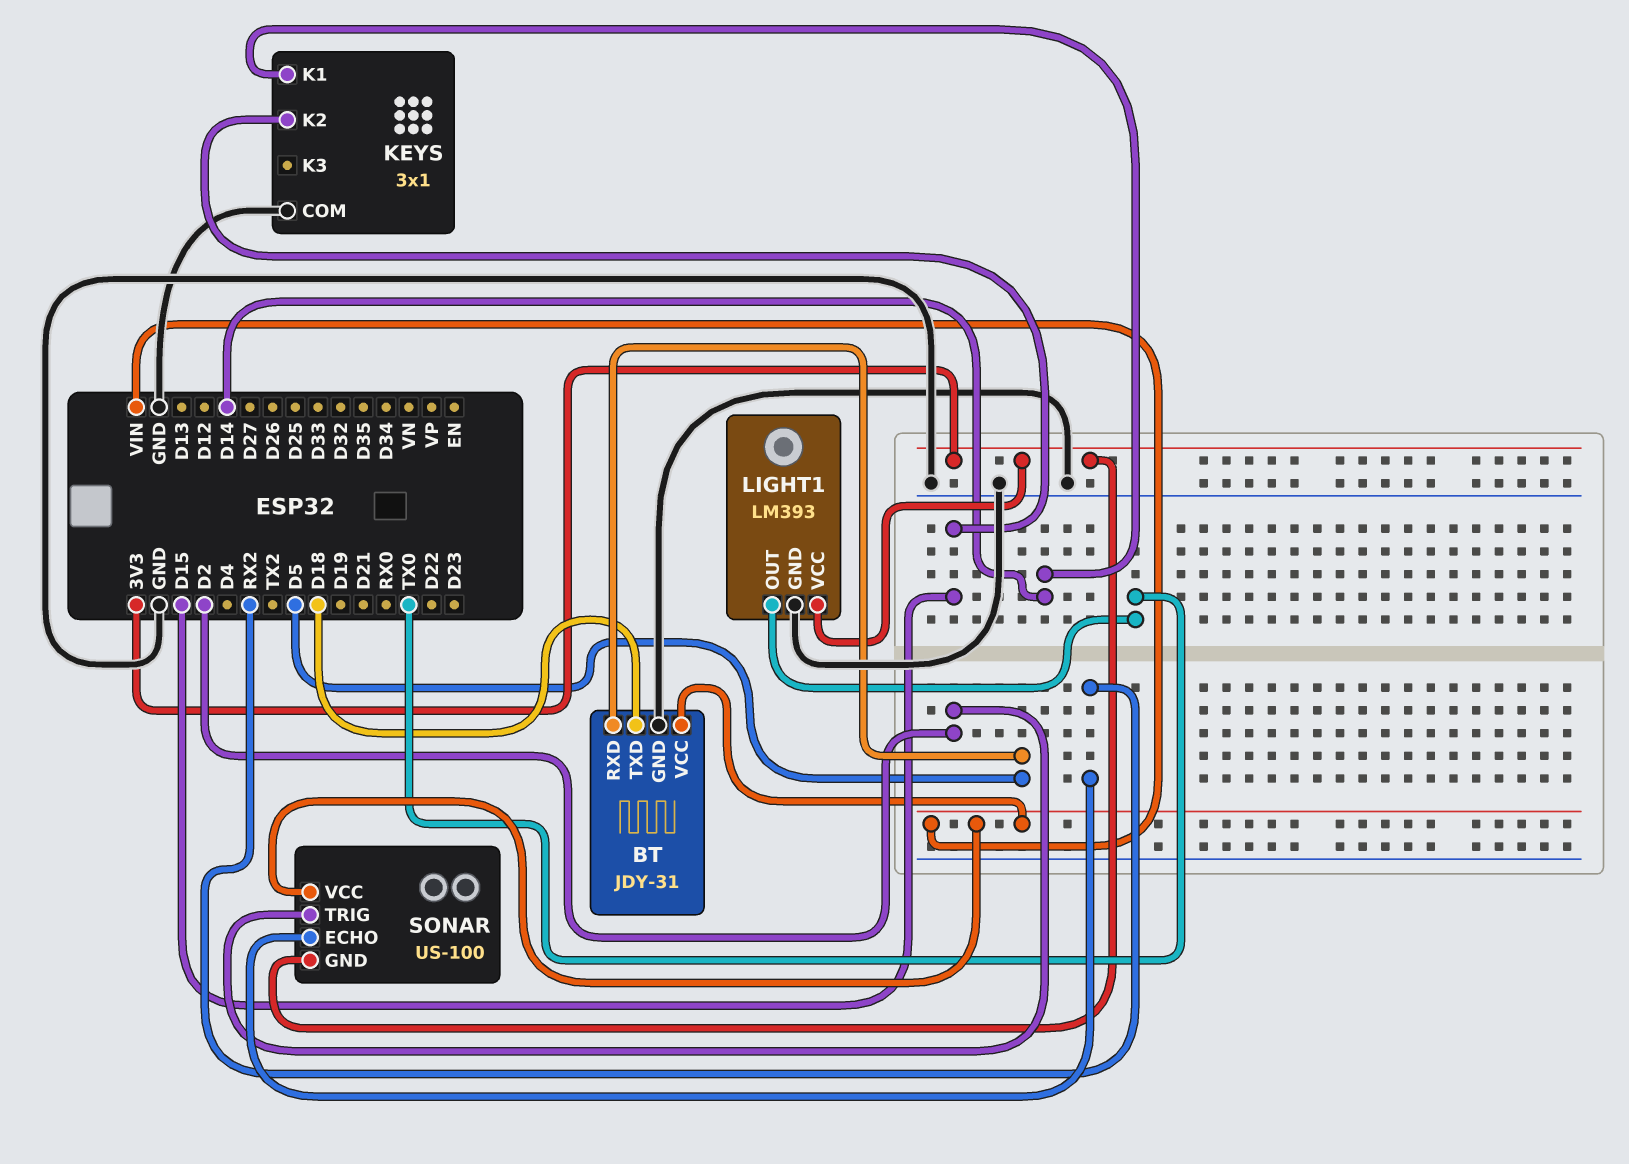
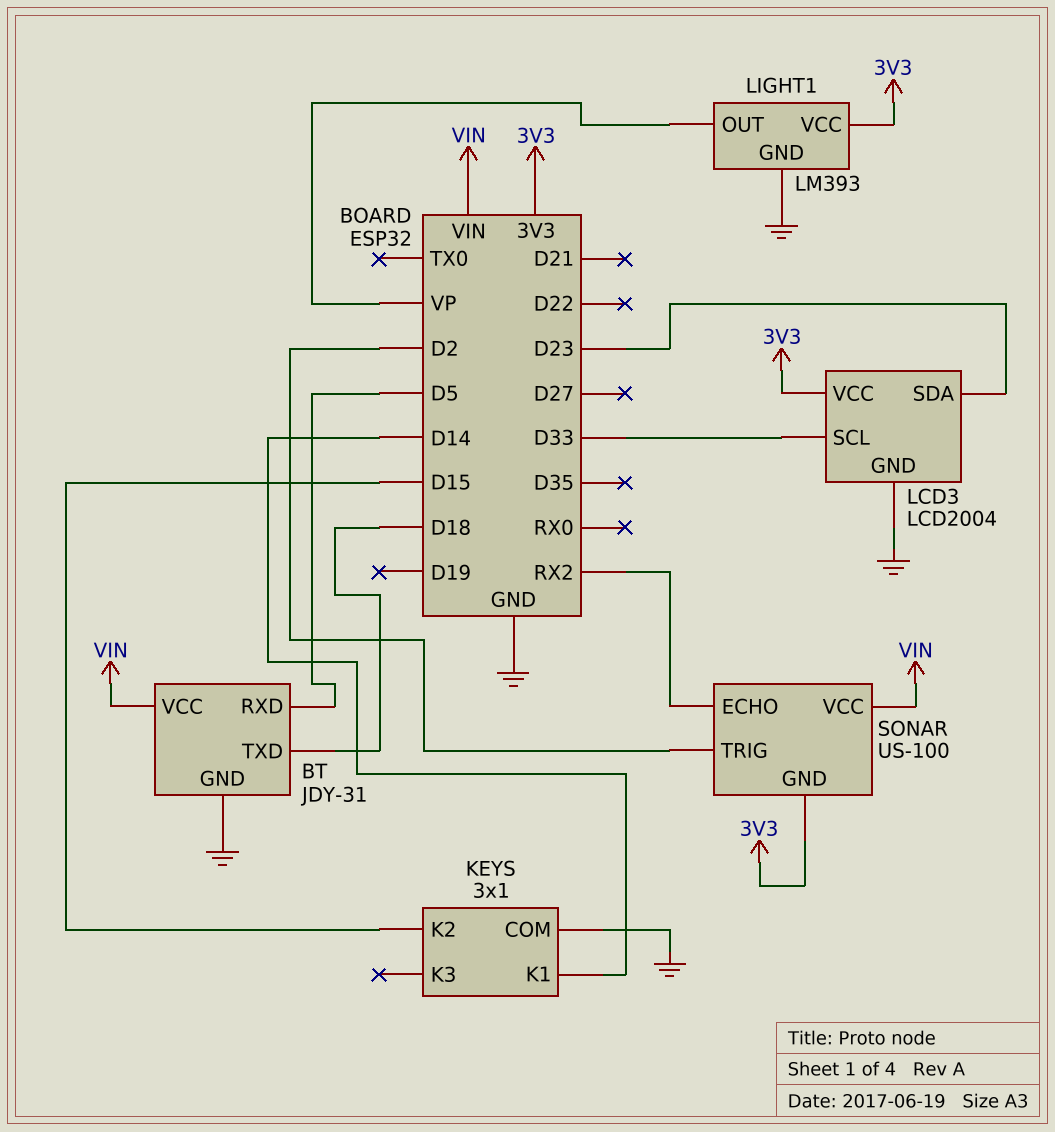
LCD3: none -> LCD2004
LCD3 pin GND: none -> GND
LCD3 pin SCL: none -> D33
LCD3 pin SDA: none -> D23
LCD3 pin VCC: none -> 3V3
LIGHT1 pin OUT: TX0 -> VP

